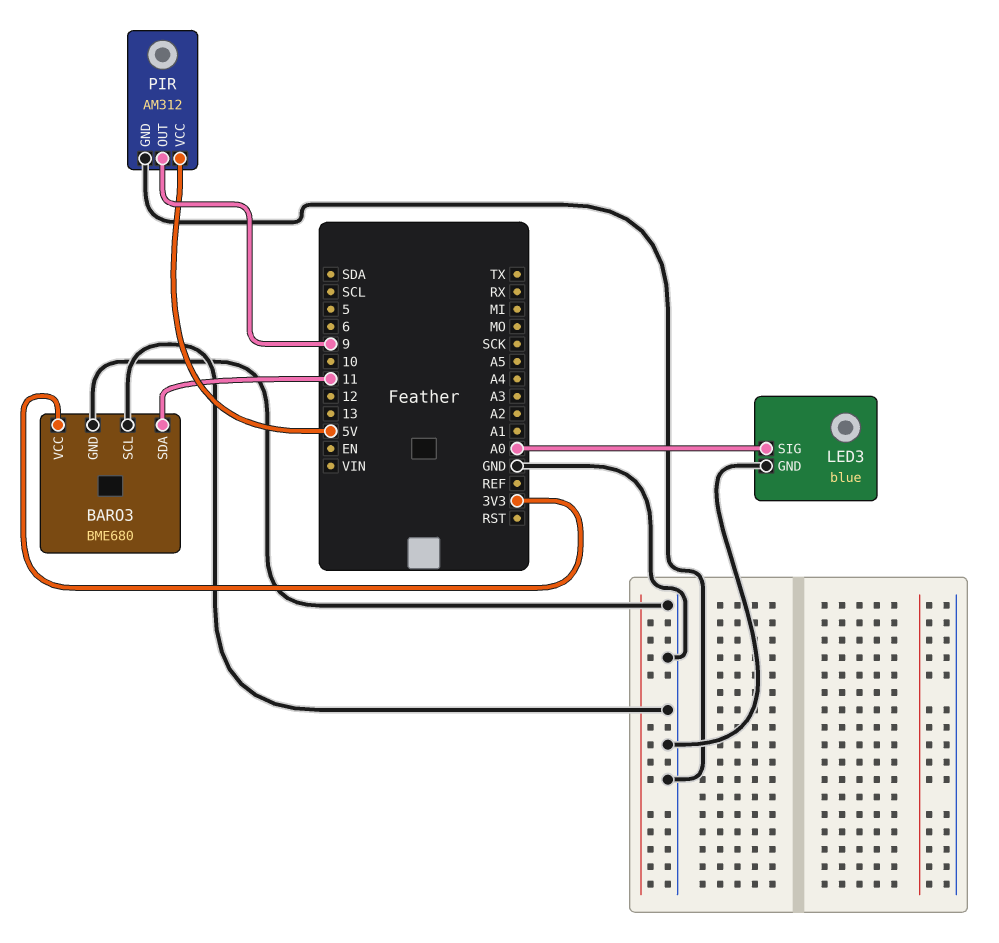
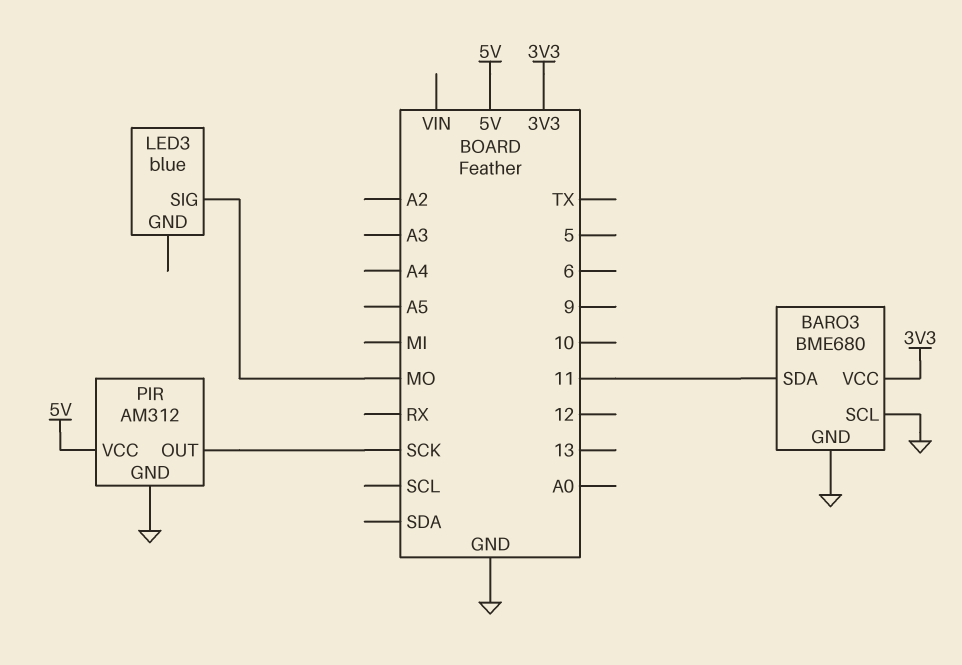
LED3 pin GND: GND -> none
LED3 pin SIG: A0 -> MO
PIR pin OUT: 9 -> SCK

